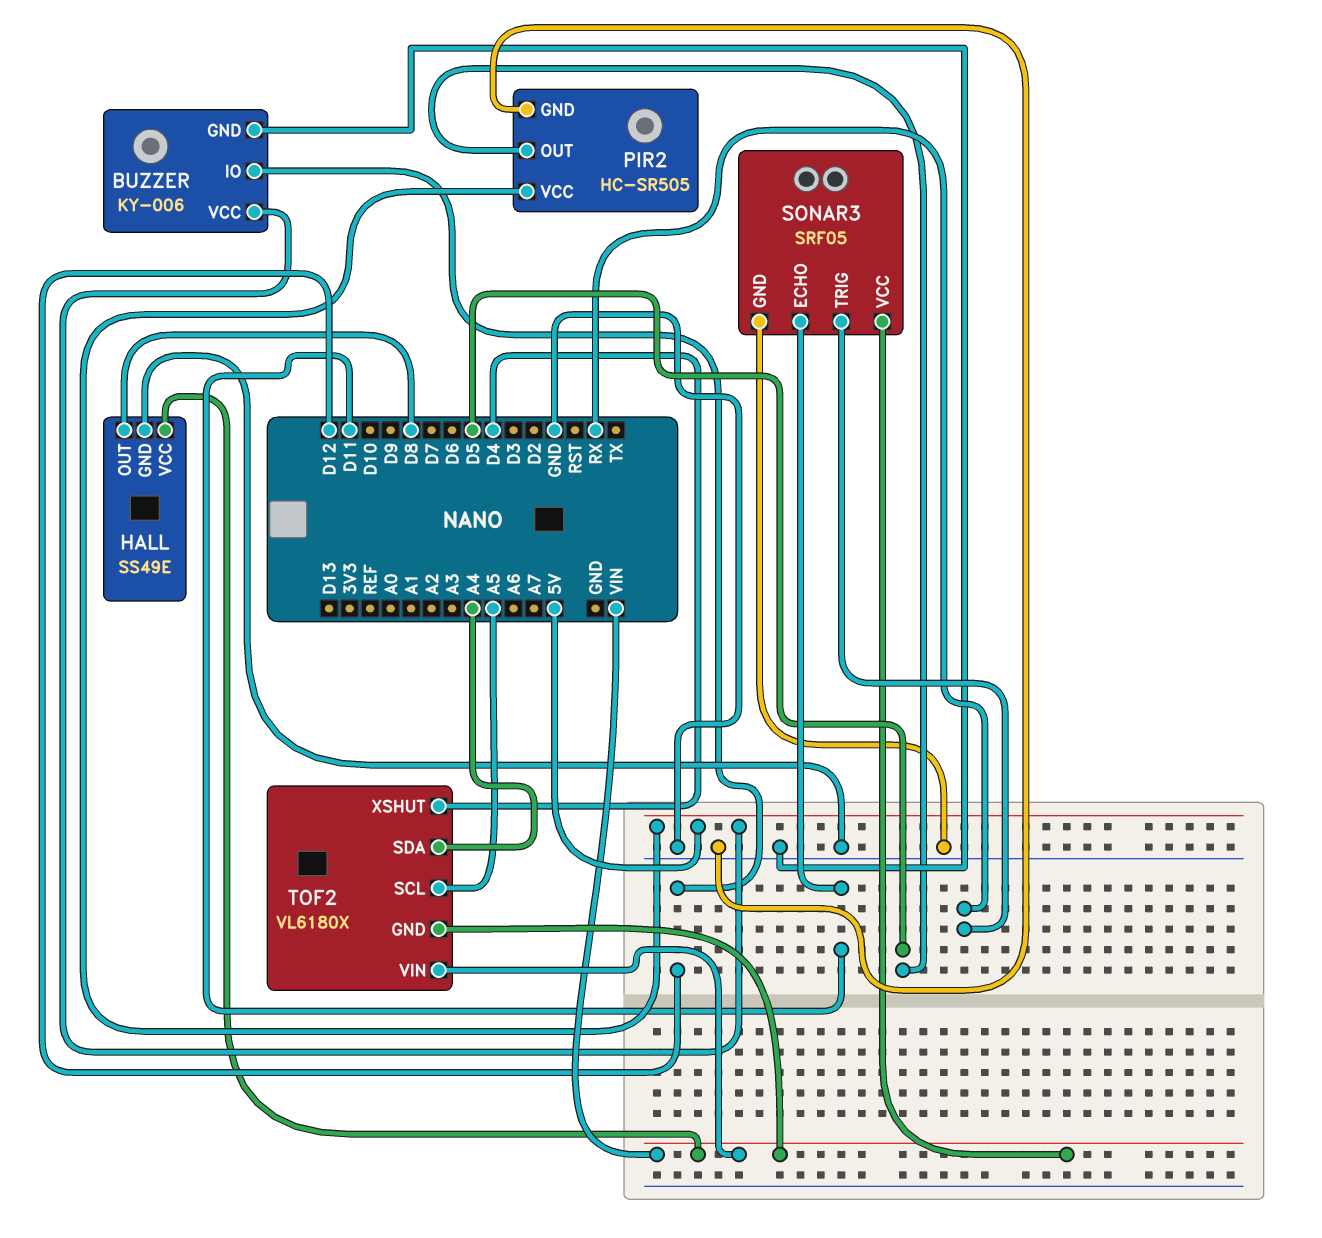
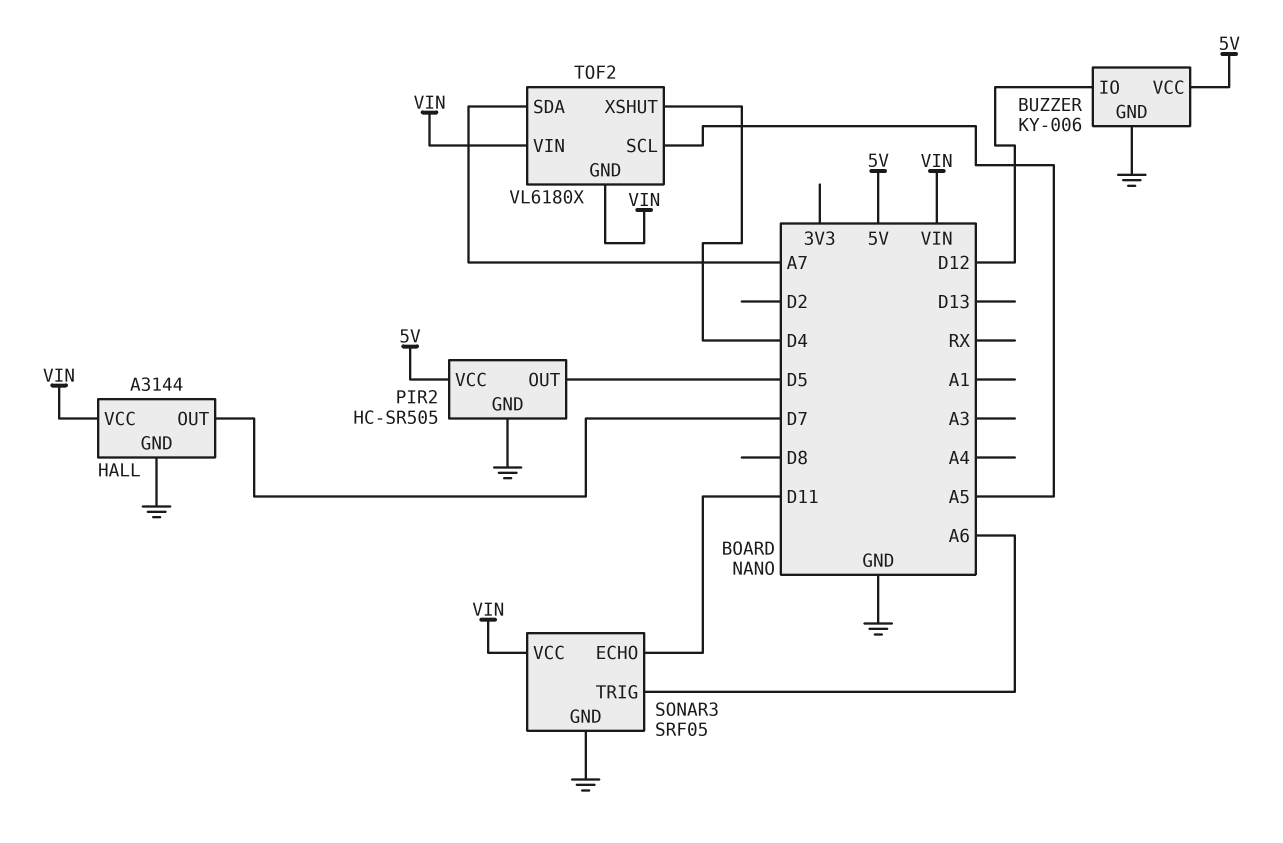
HALL: SS49E -> A3144
HALL pin OUT: D8 -> D7
SONAR3 pin TRIG: RX -> A6
TOF2 pin SDA: A4 -> A7

